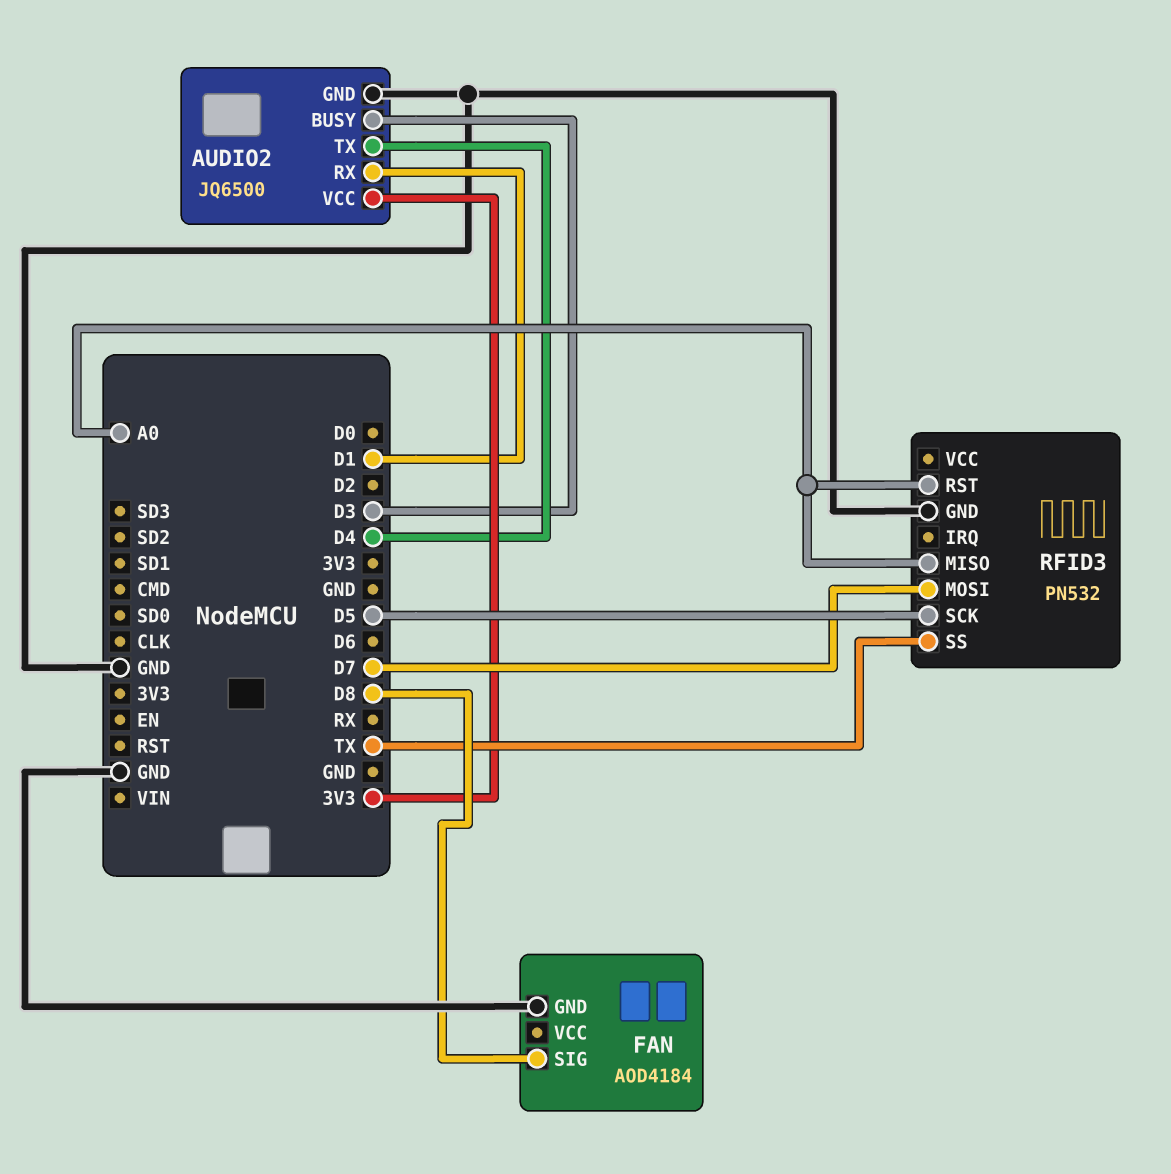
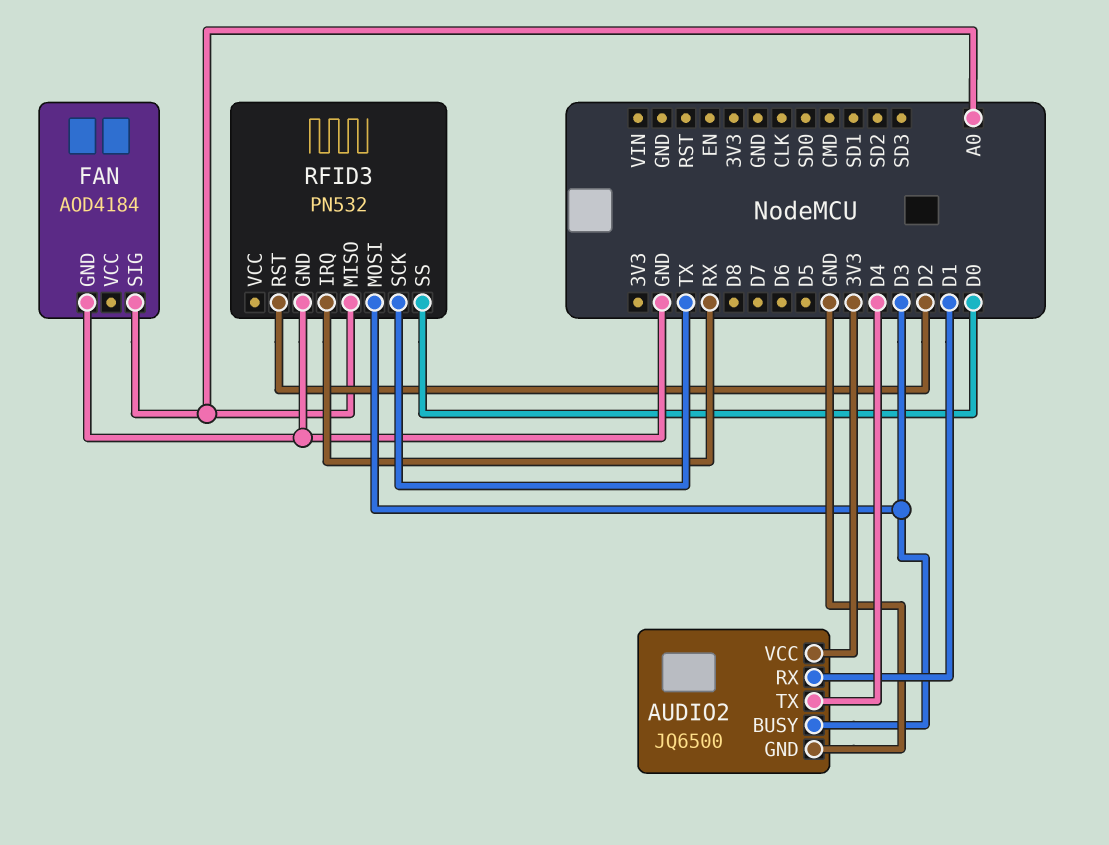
FAN pin SIG: D8 -> A0
RFID3 pin IRQ: none -> RX
RFID3 pin MOSI: D7 -> D3
RFID3 pin RST: A0 -> D2
RFID3 pin SCK: D5 -> TX
RFID3 pin SS: TX -> D0

